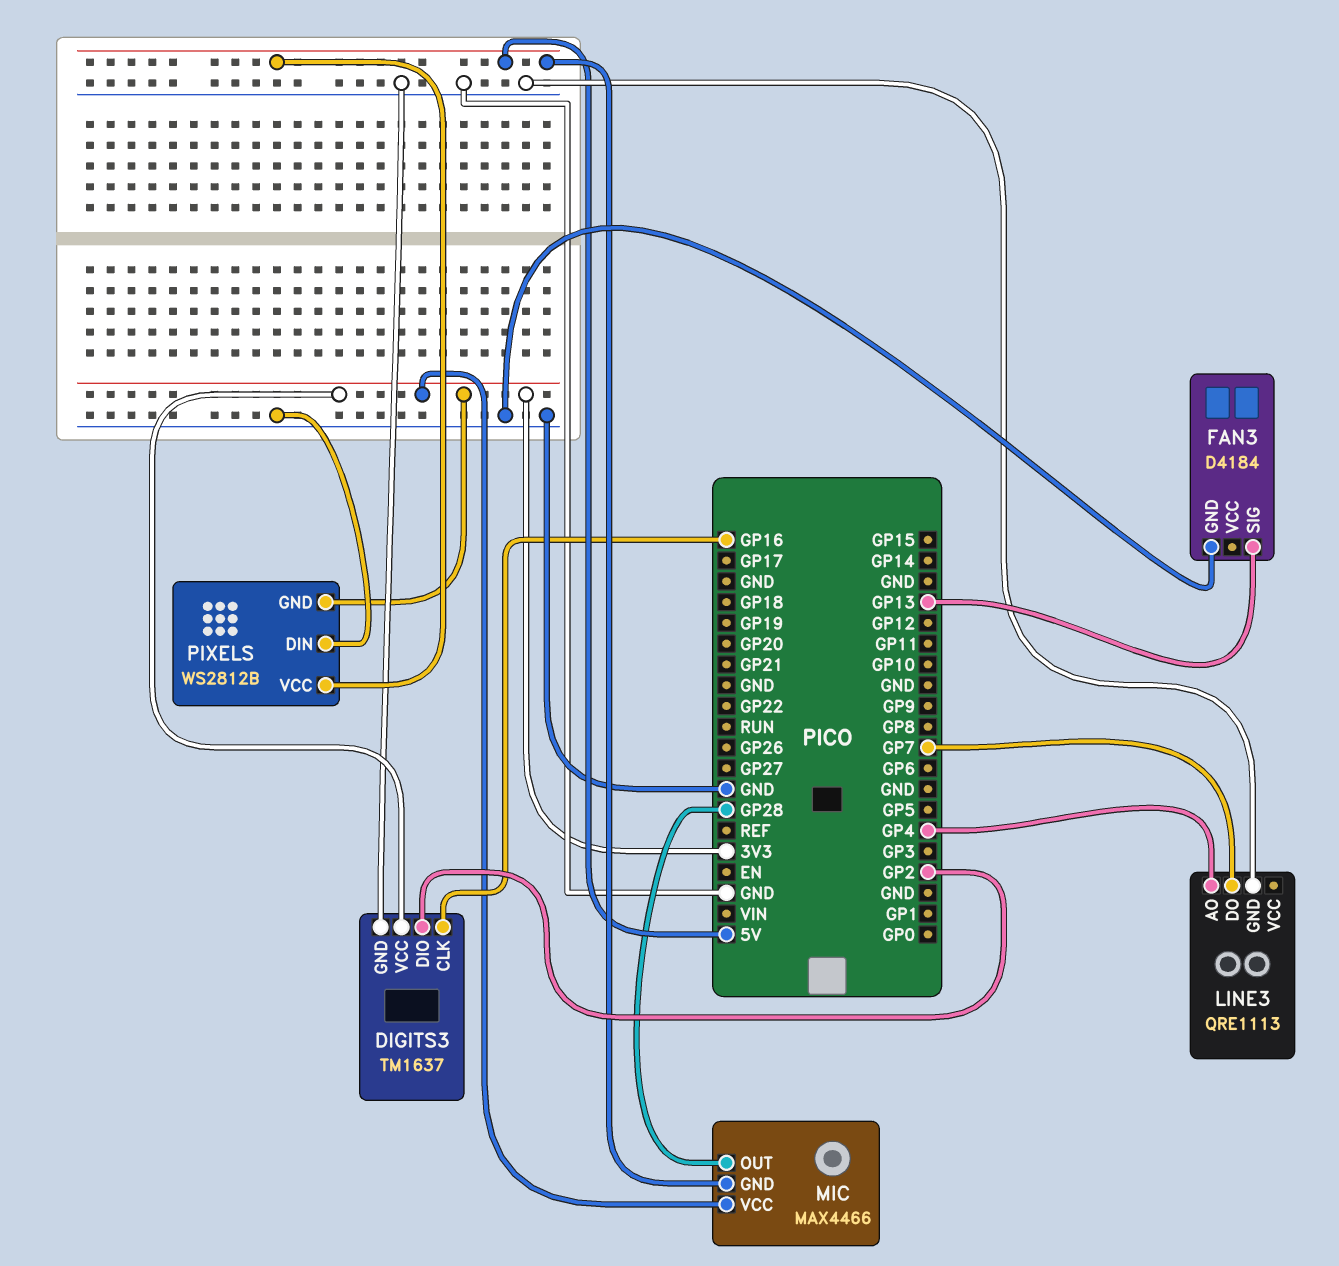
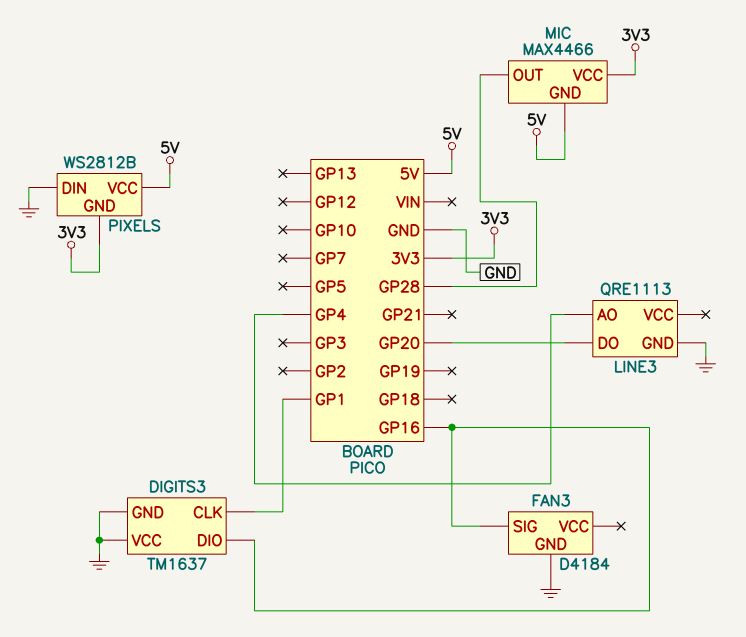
DIGITS3 pin CLK: GP16 -> GP1
DIGITS3 pin DIO: GP2 -> GP16
DIGITS3 pin VCC: 3V3 -> GND
FAN3 pin SIG: GP13 -> GP16
LINE3 pin DO: GP7 -> GP20

